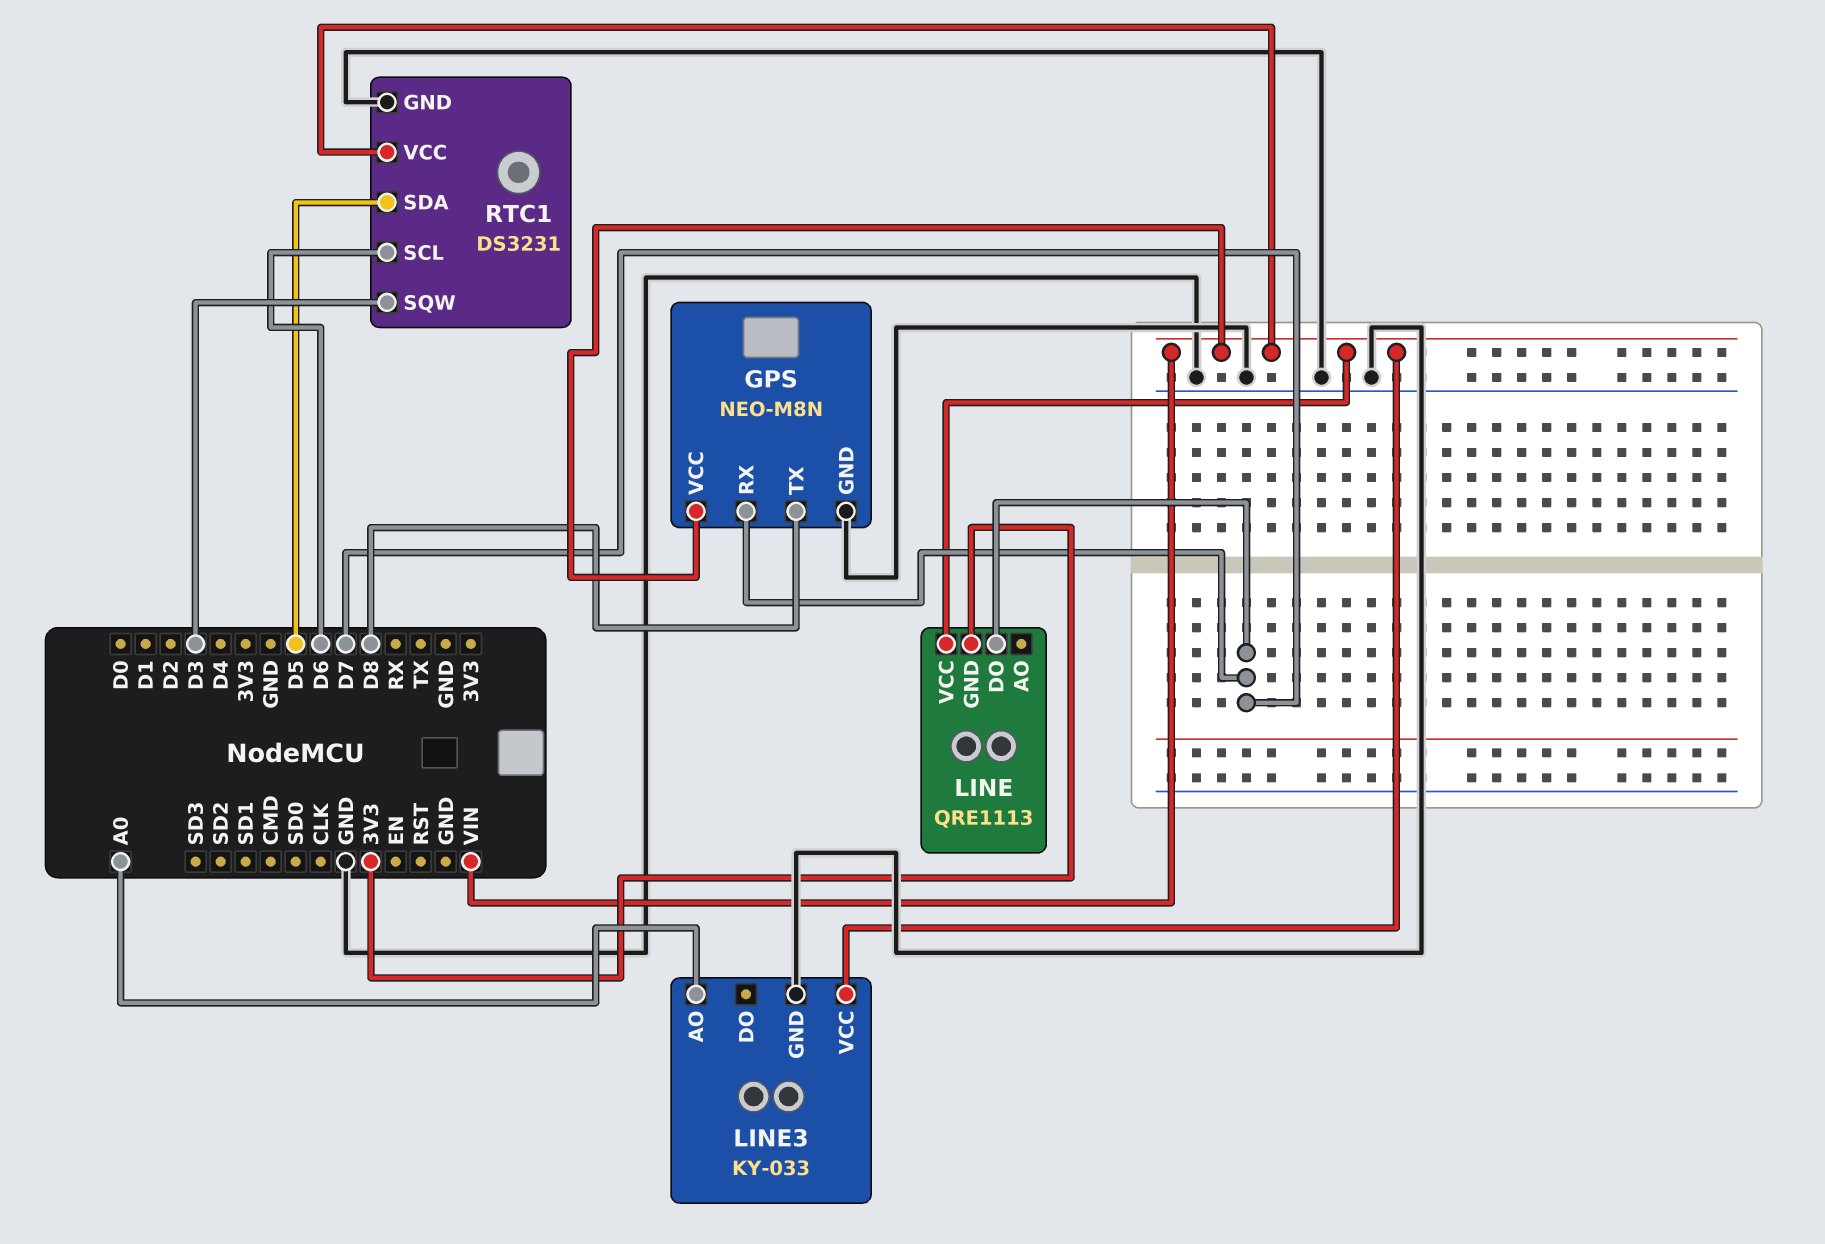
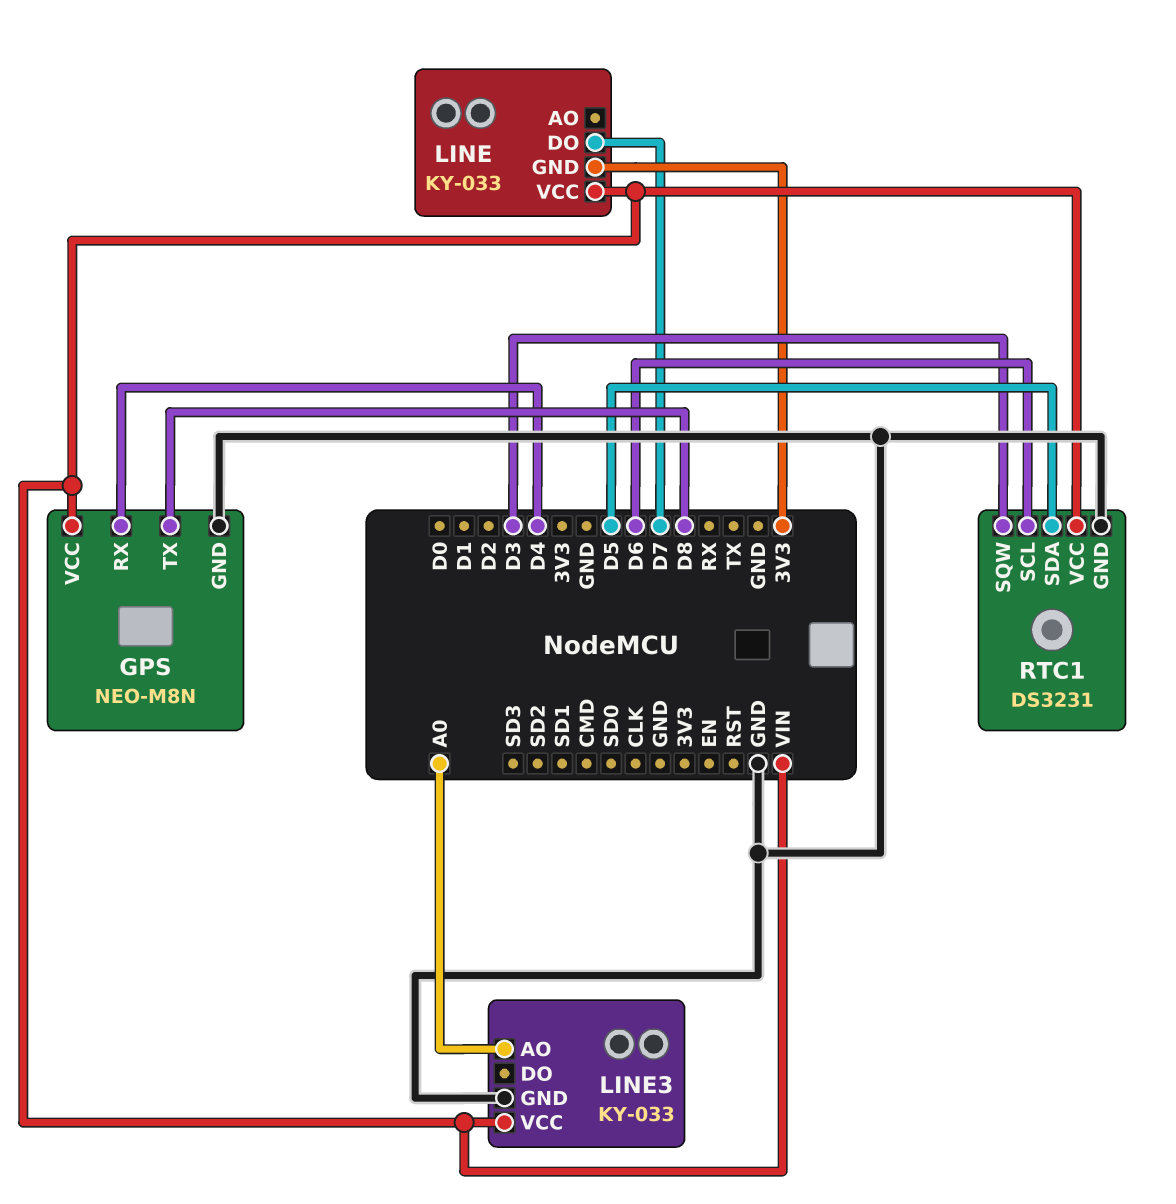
GPS pin RX: D7 -> D4
LINE: QRE1113 -> KY-033

